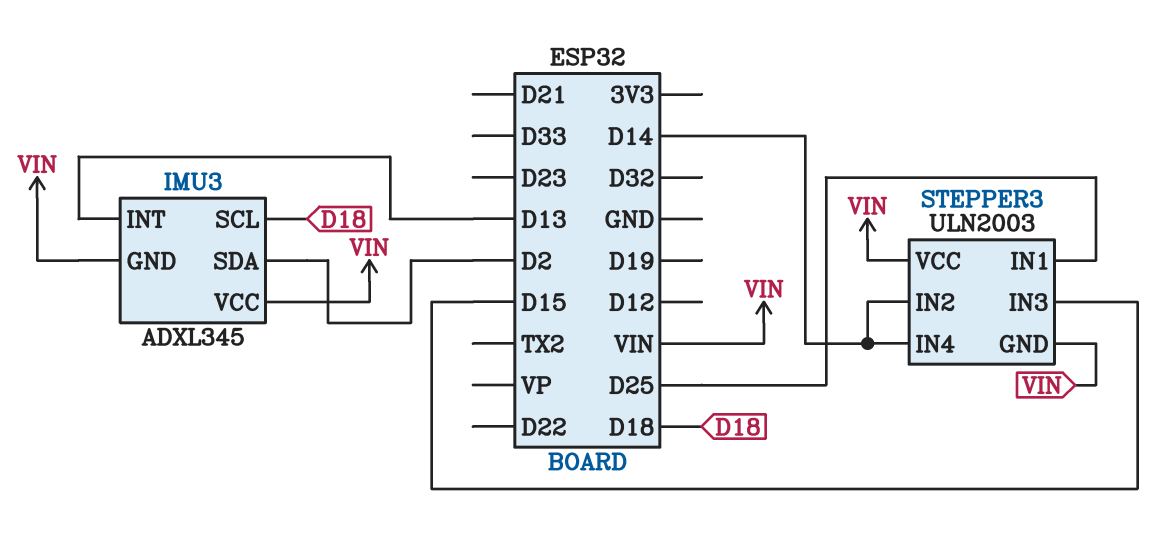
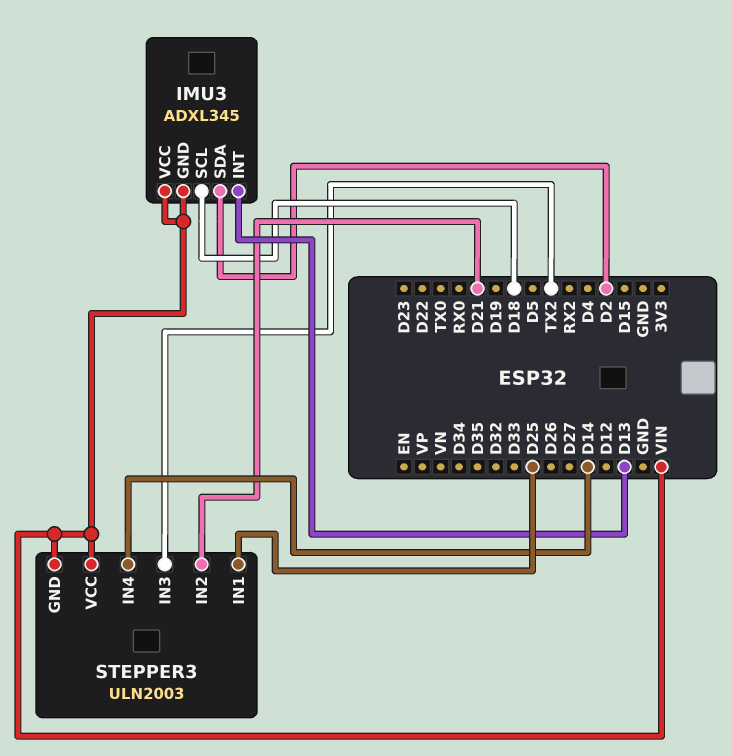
STEPPER3 pin IN2: D14 -> D21
STEPPER3 pin IN3: D15 -> TX2

